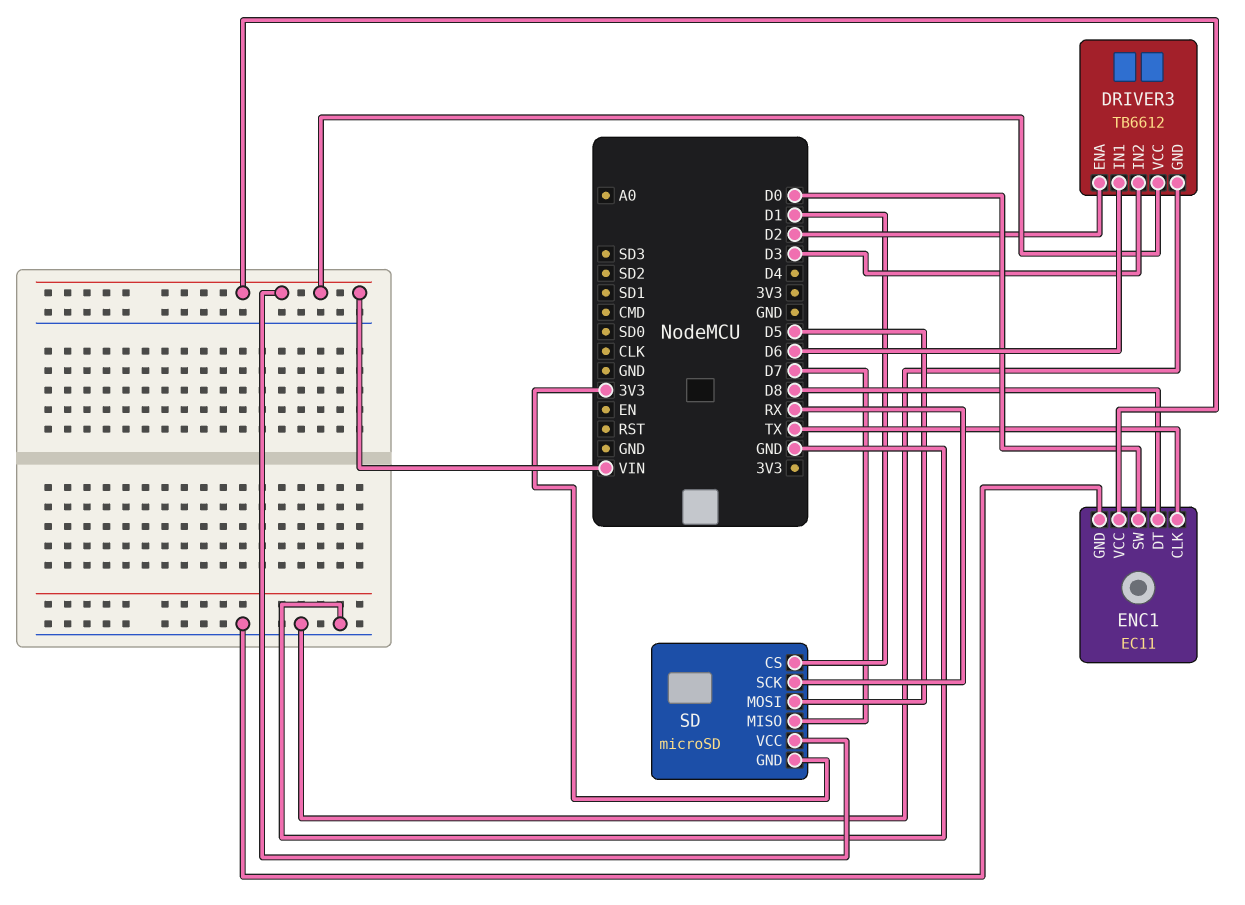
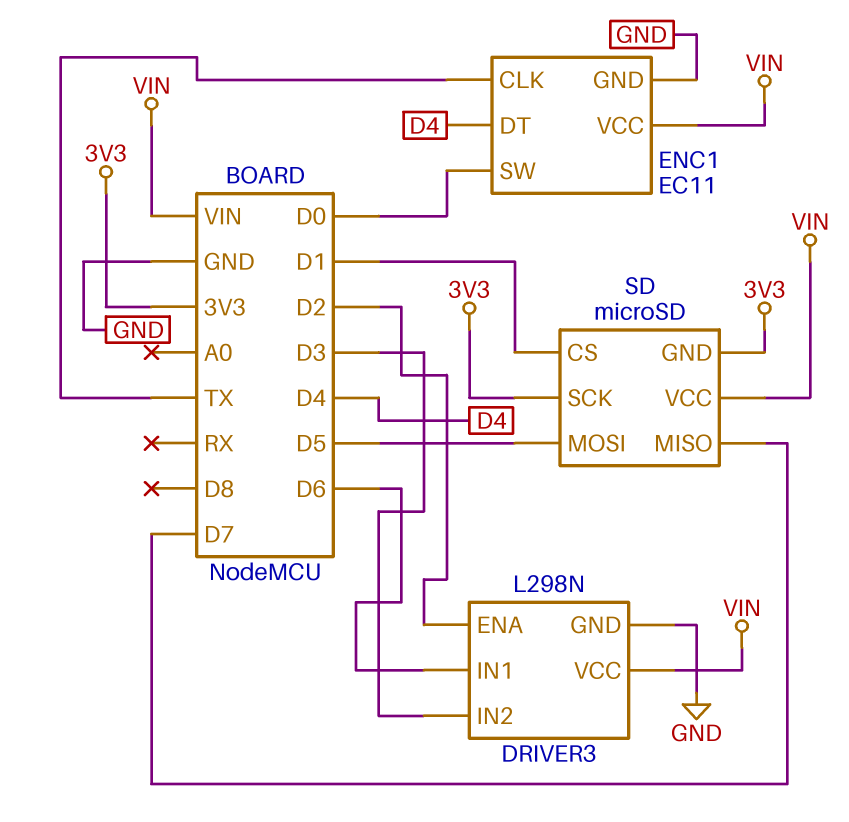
DRIVER3: TB6612 -> L298N
ENC1 pin DT: D8 -> D4
SD pin SCK: RX -> 3V3

